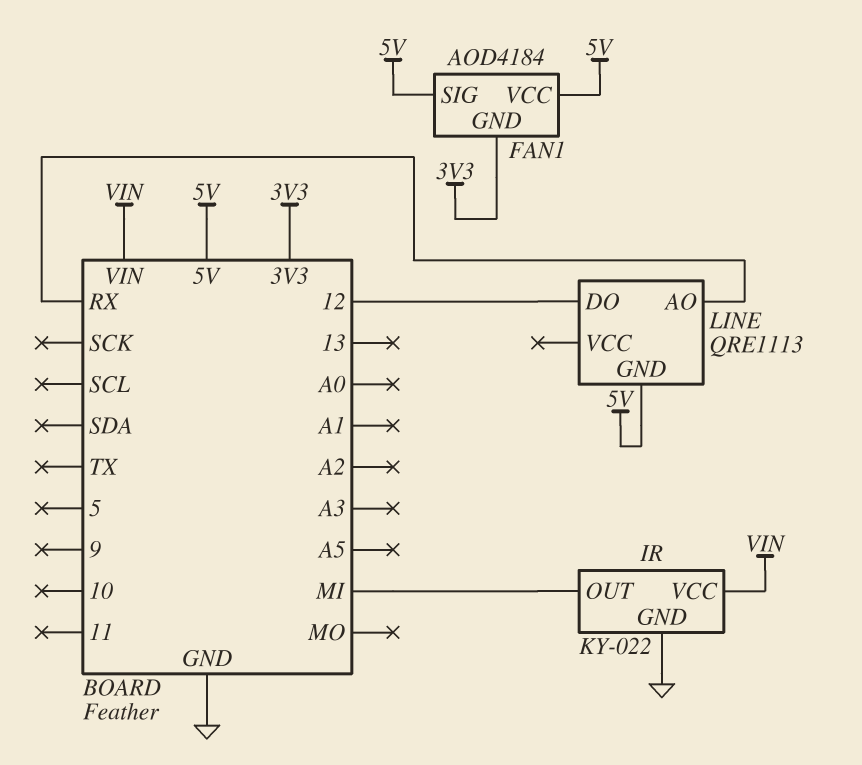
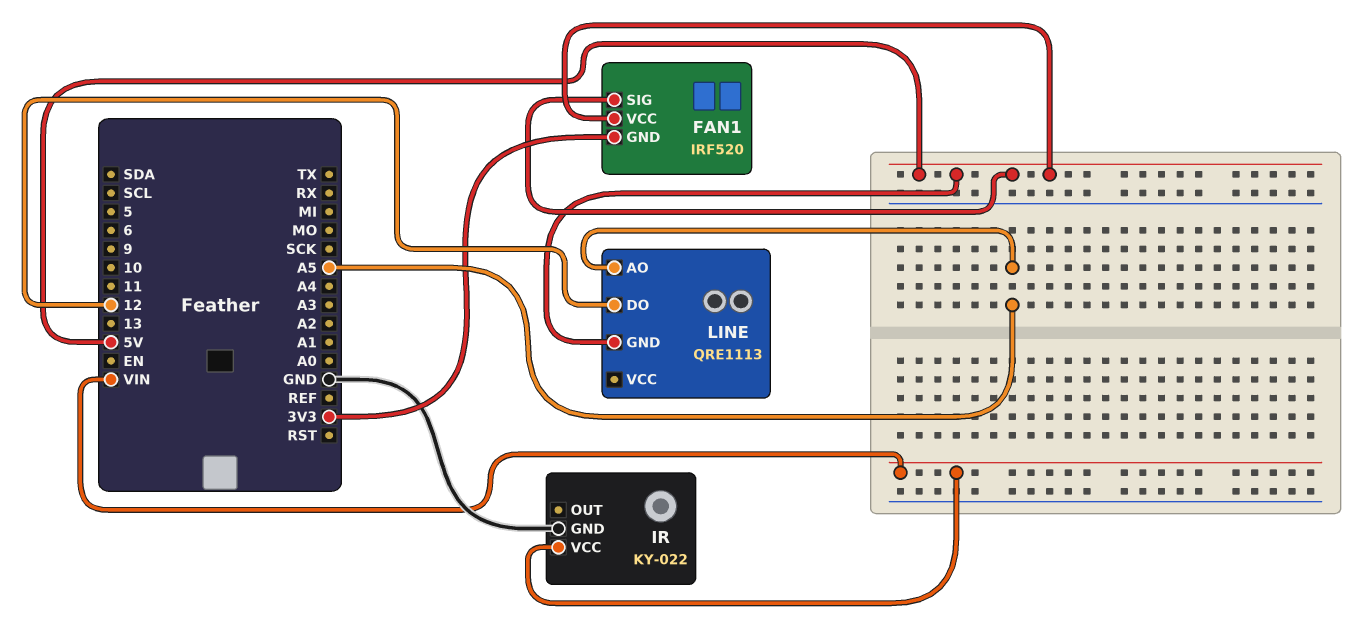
FAN1: AOD4184 -> IRF520
IR pin OUT: MI -> none
LINE pin AO: RX -> A5

